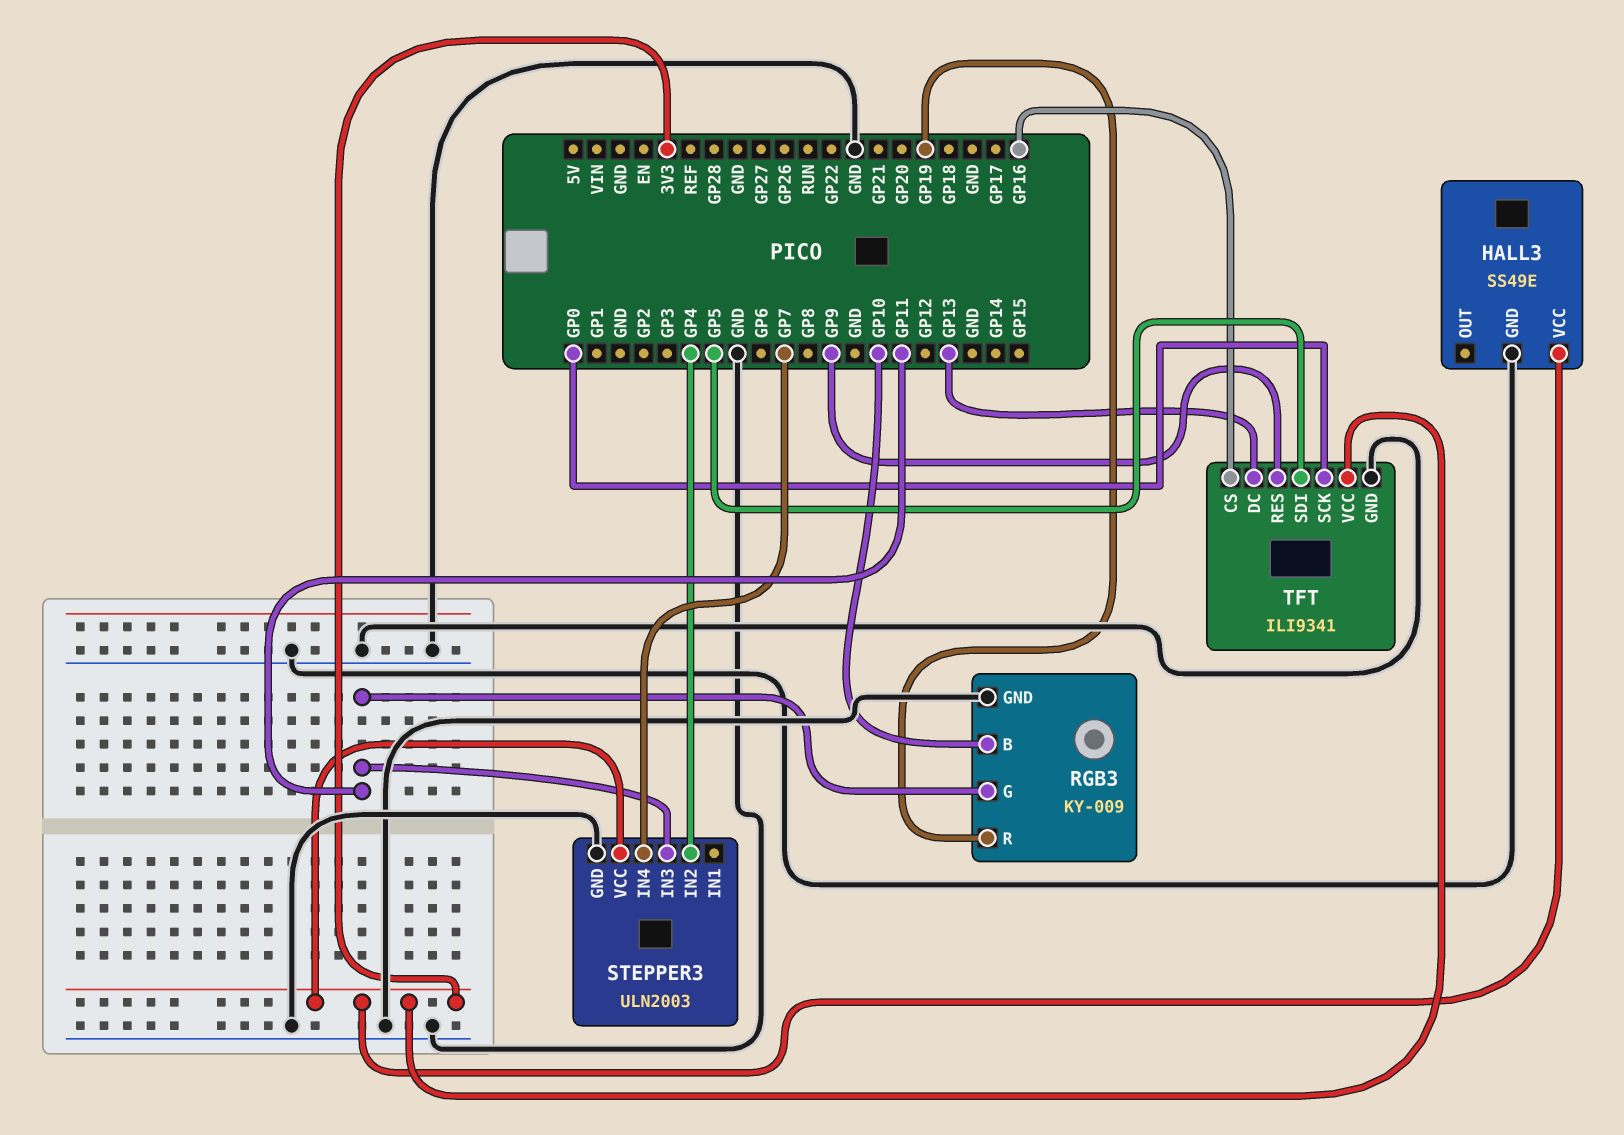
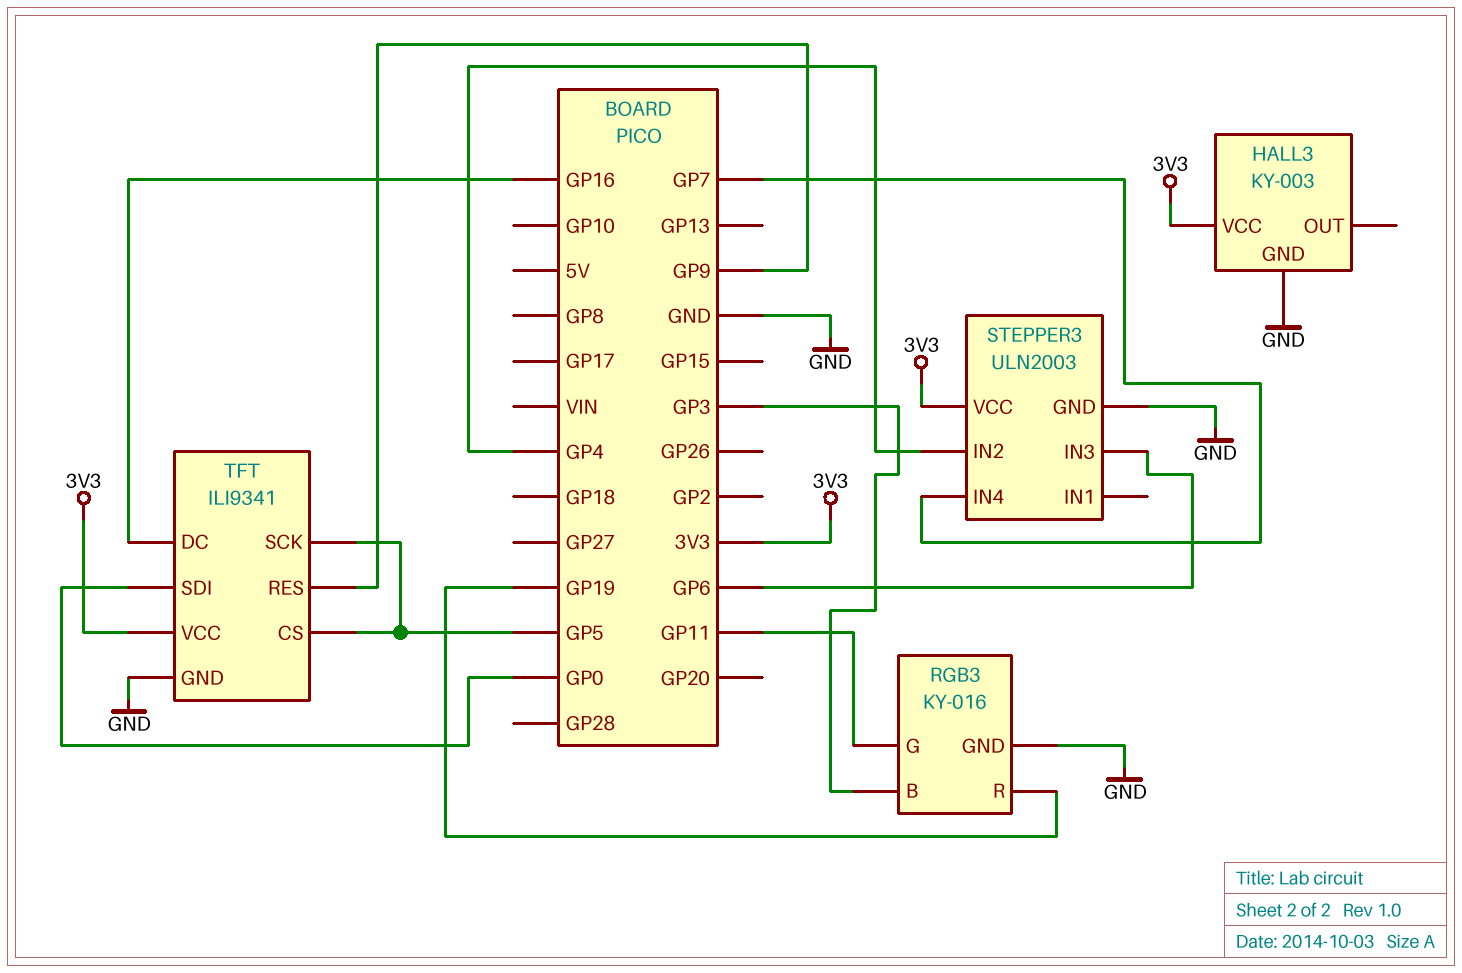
HALL3: SS49E -> KY-003
RGB3: KY-009 -> KY-016
RGB3 pin B: GP10 -> GP3
STEPPER3 pin IN3: GP11 -> GP6
TFT pin CS: GP16 -> GP5
TFT pin DC: GP13 -> GP16
TFT pin SCK: GP0 -> GP5
TFT pin SDI: GP5 -> GP0

